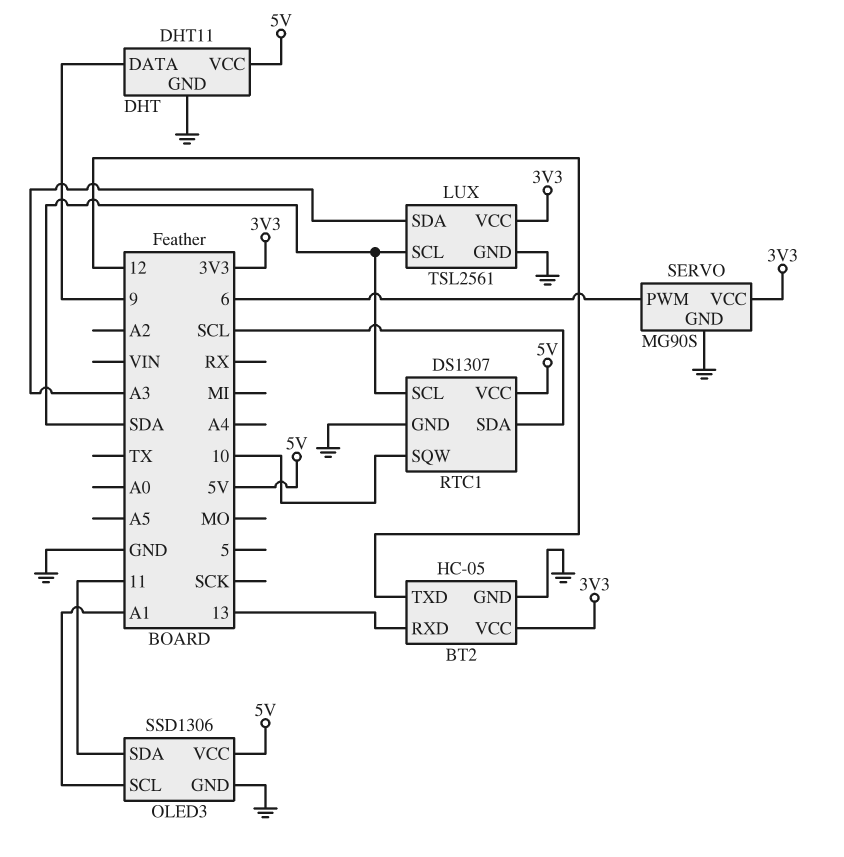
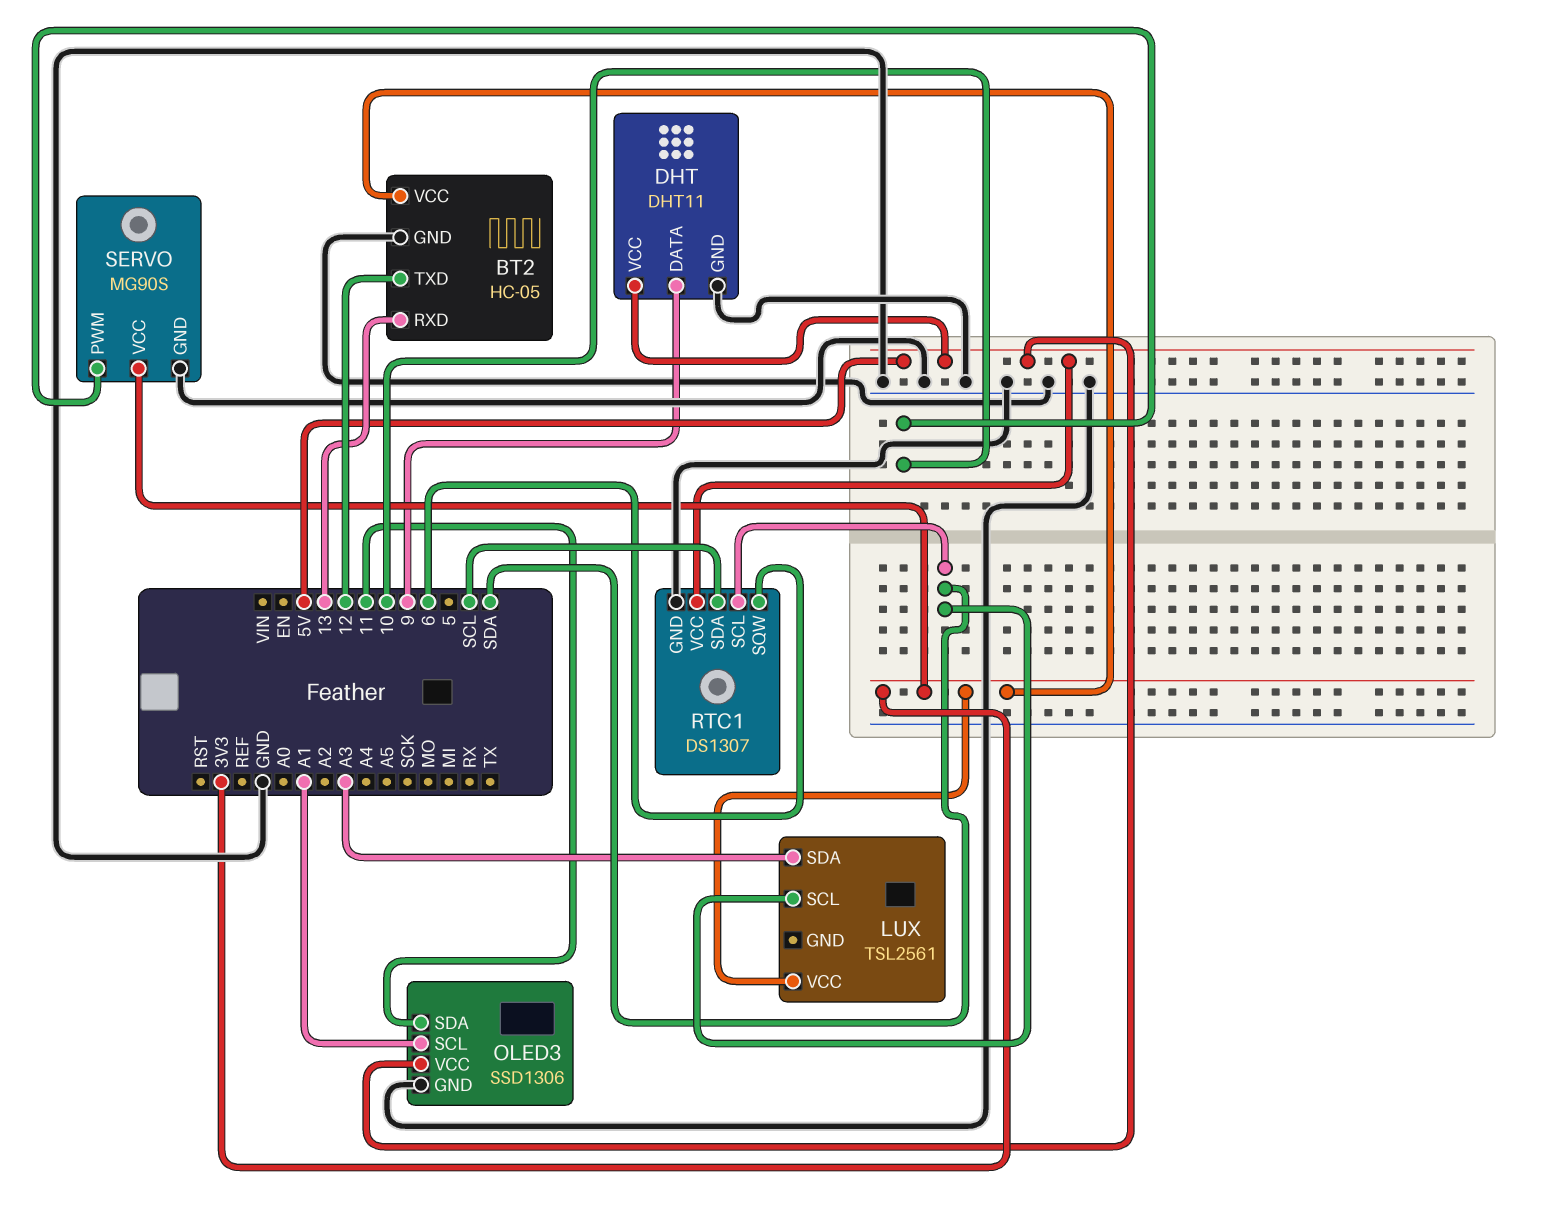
LUX pin GND: GND -> none
RTC1 pin SQW: 10 -> 6
SERVO pin PWM: 6 -> 10

